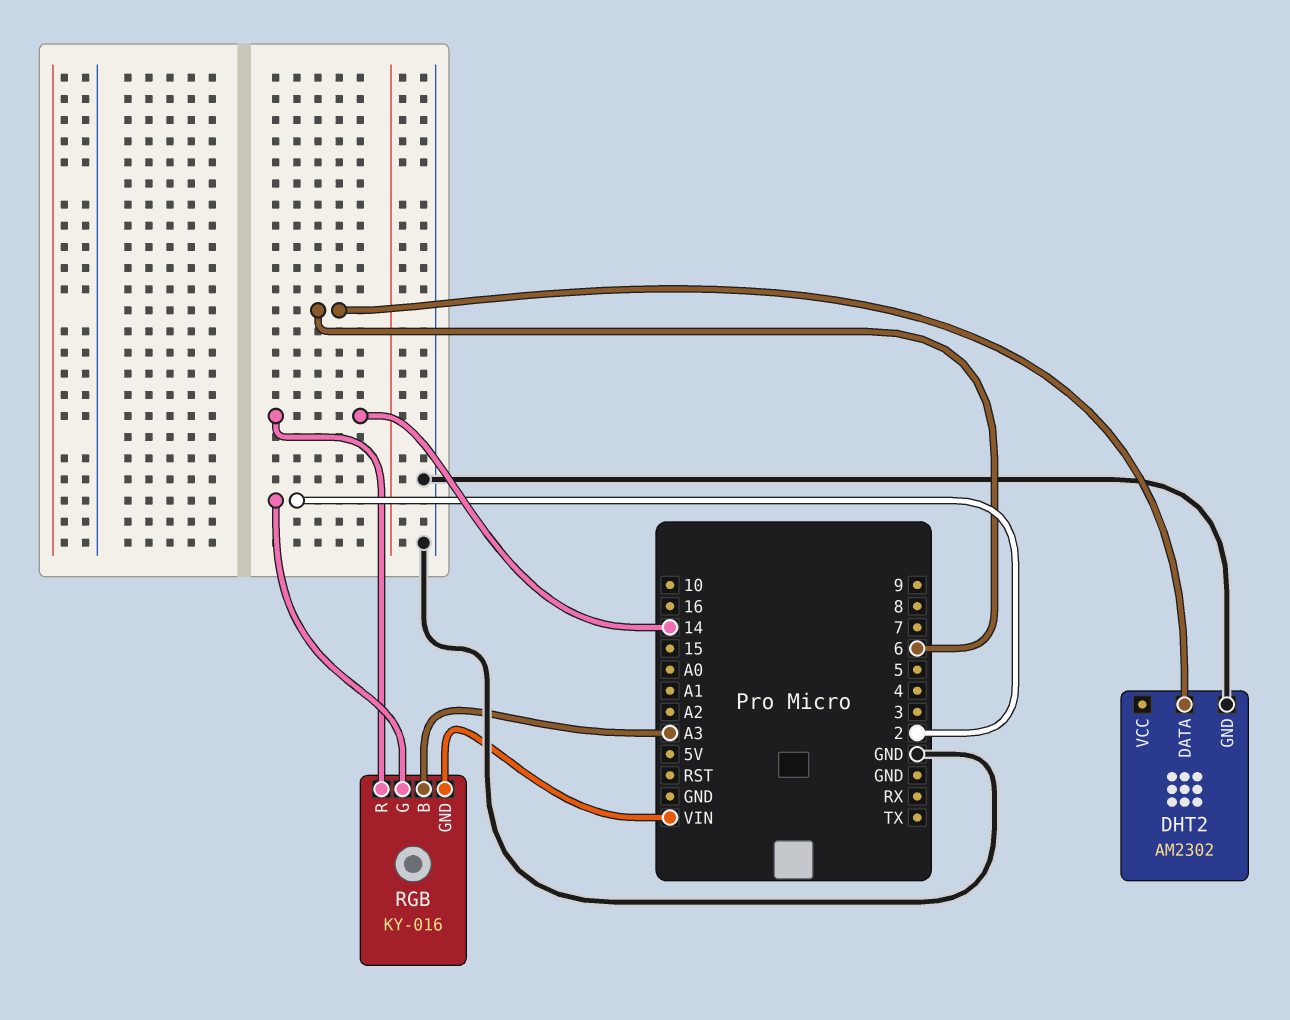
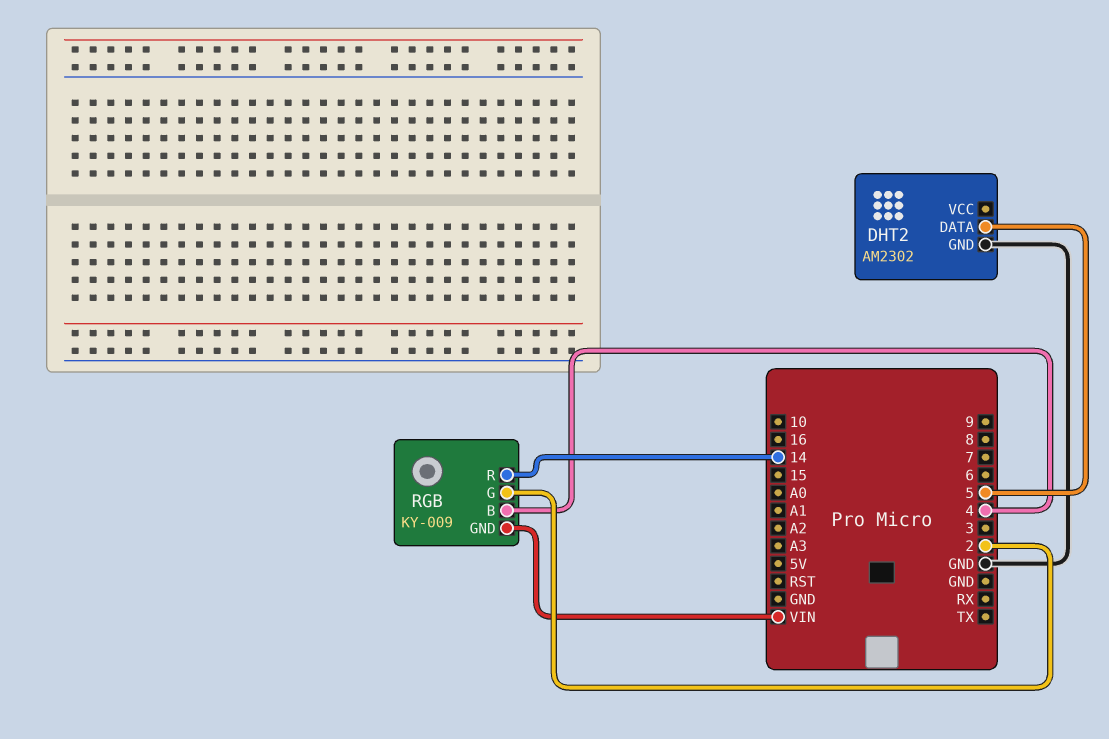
DHT2 pin DATA: 6 -> 5
RGB: KY-016 -> KY-009
RGB pin B: A3 -> 4

